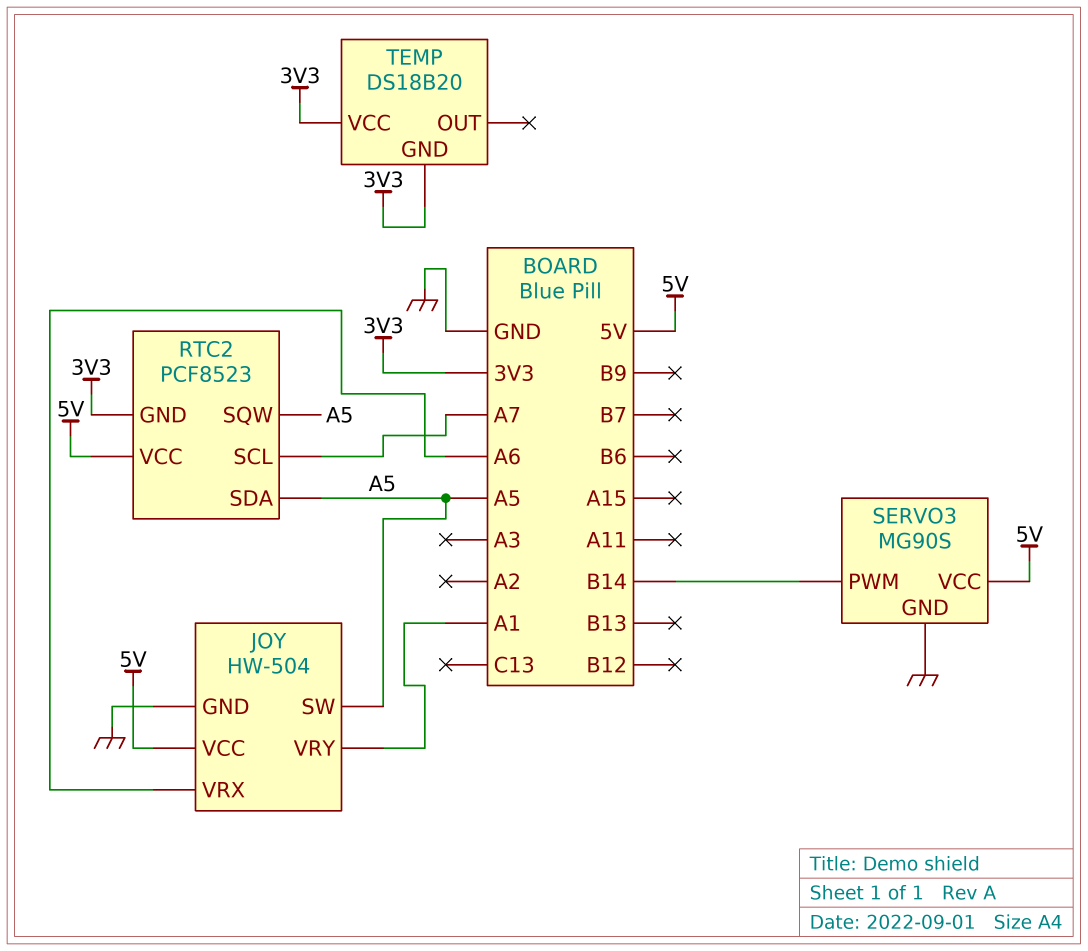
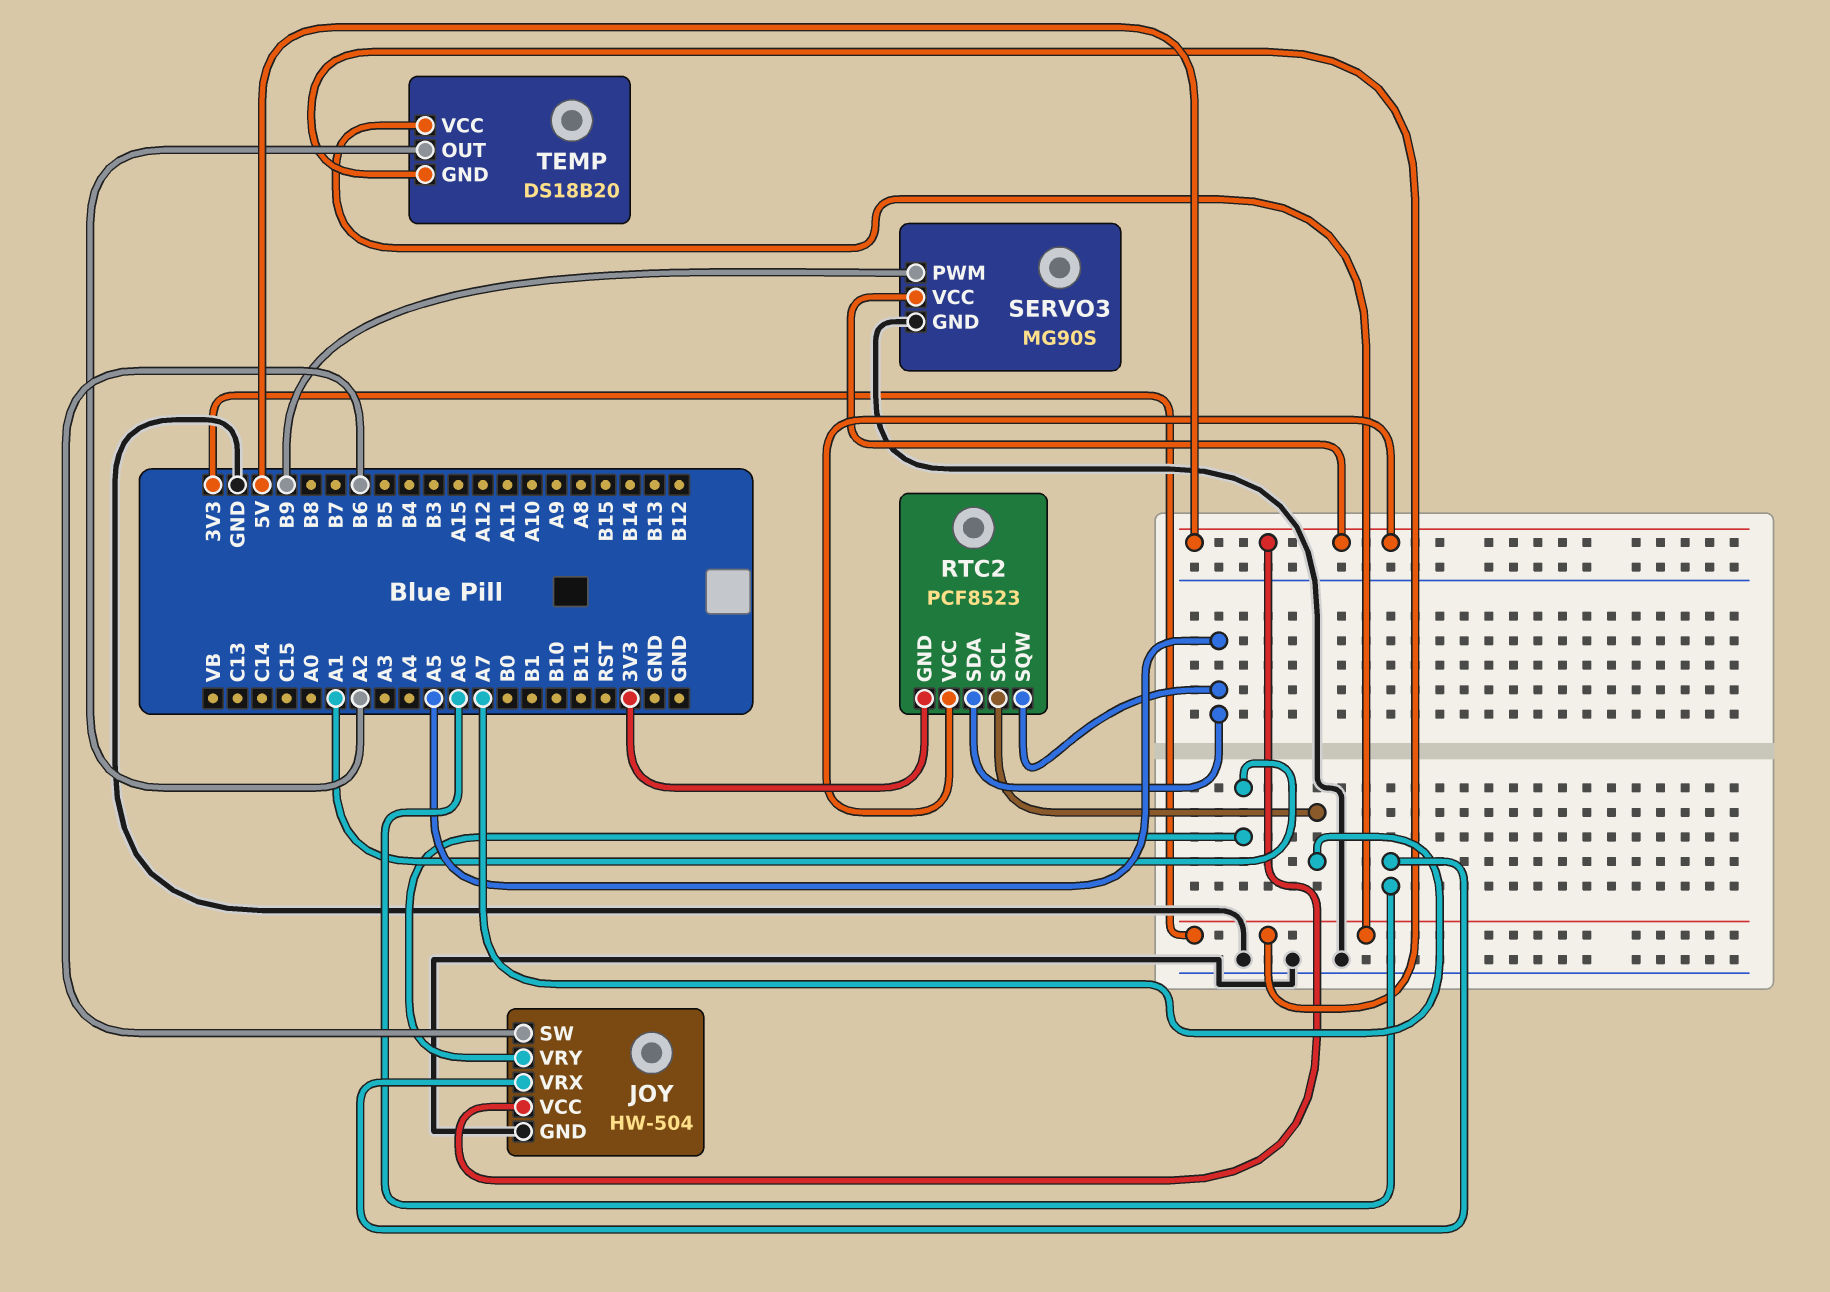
JOY pin SW: A5 -> B6
SERVO3 pin PWM: B14 -> B9
TEMP pin OUT: none -> A2

